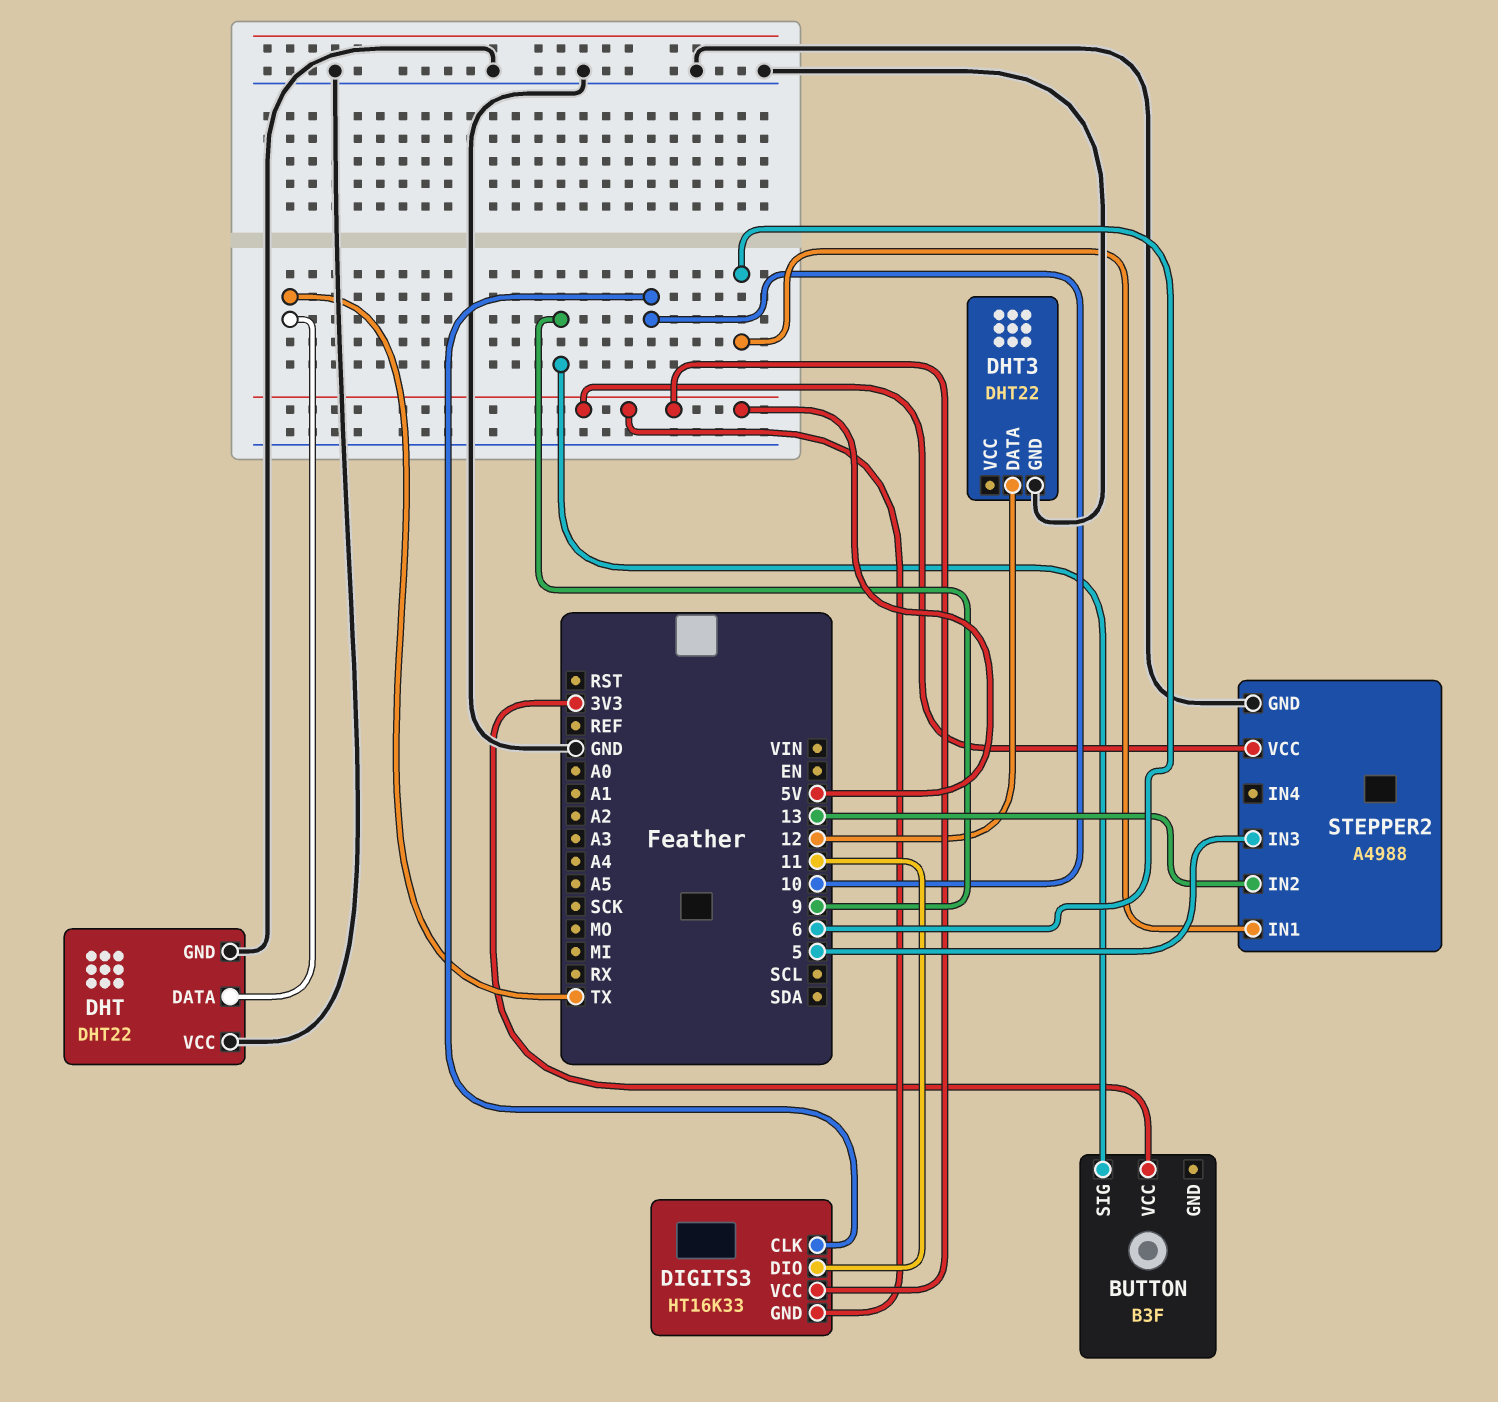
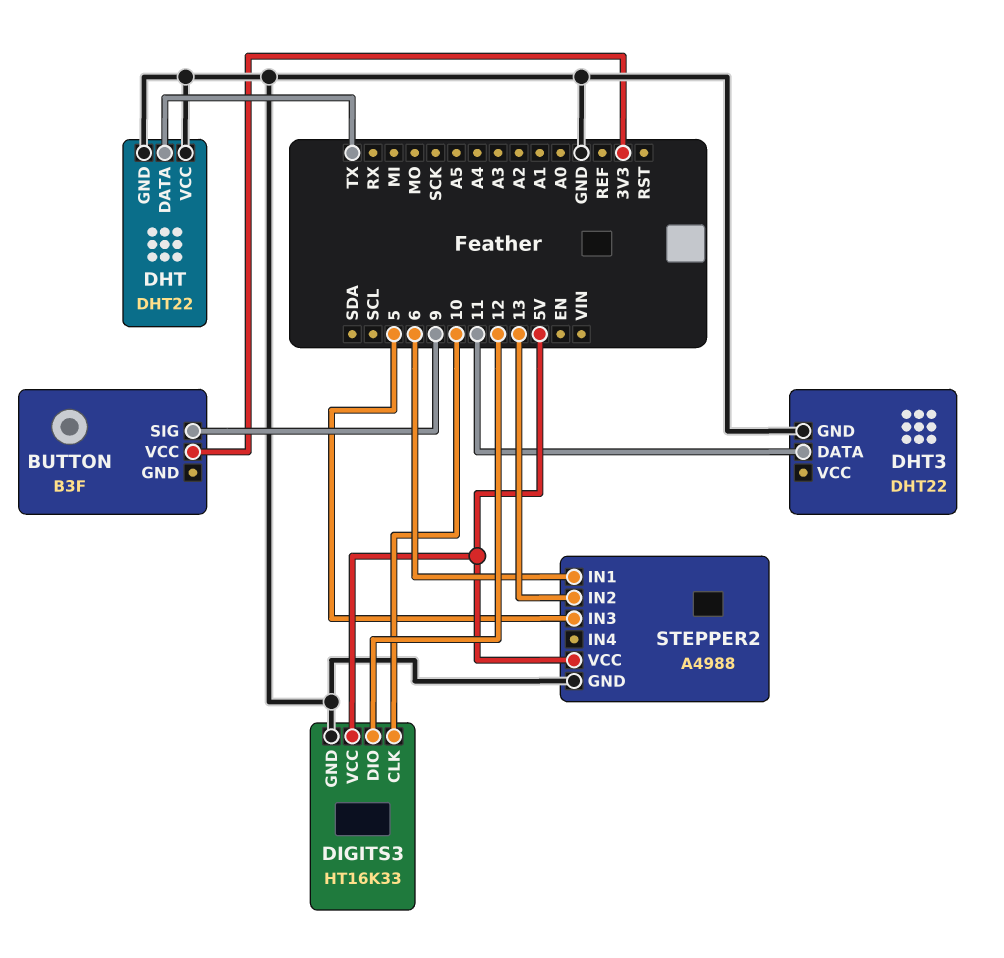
DHT3 pin DATA: 12 -> 11
DIGITS3 pin DIO: 11 -> 12
DIGITS3 pin GND: 5V -> GND

